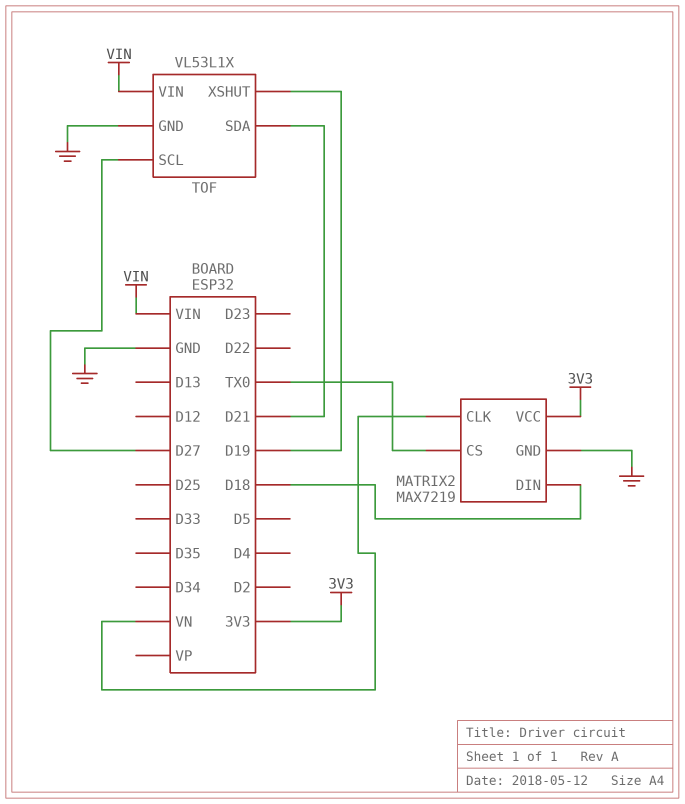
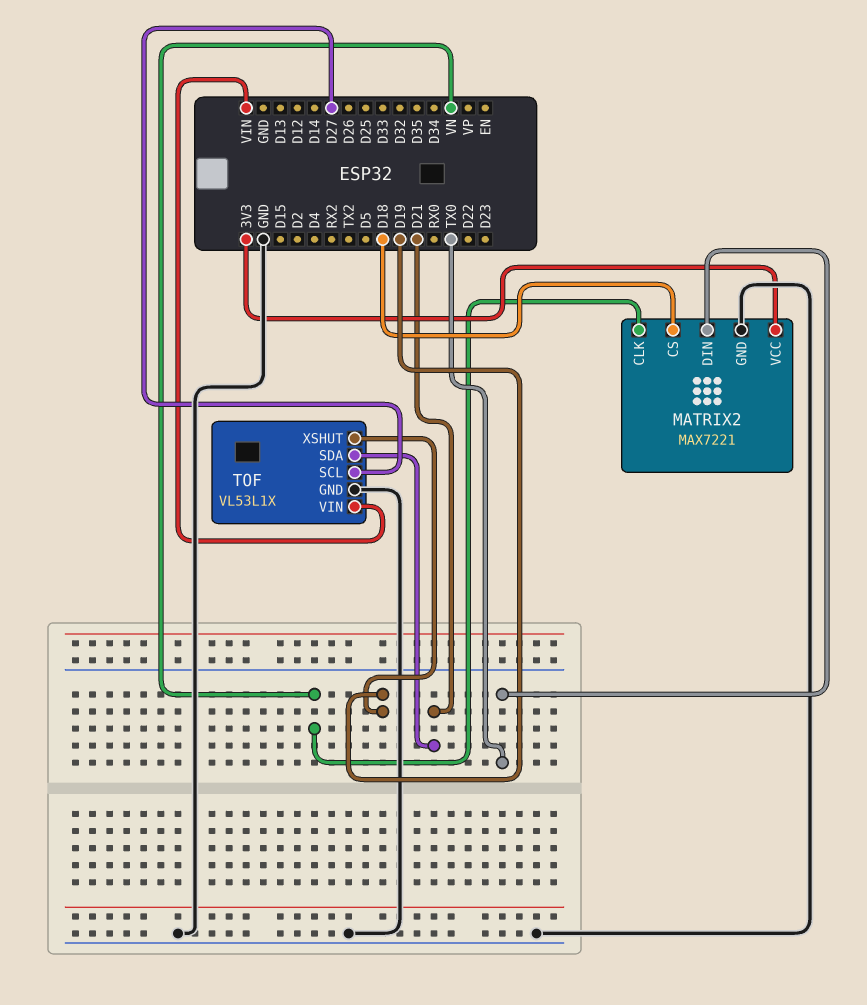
MATRIX2: MAX7219 -> MAX7221
MATRIX2 pin CS: TX0 -> D18
MATRIX2 pin DIN: D18 -> TX0

